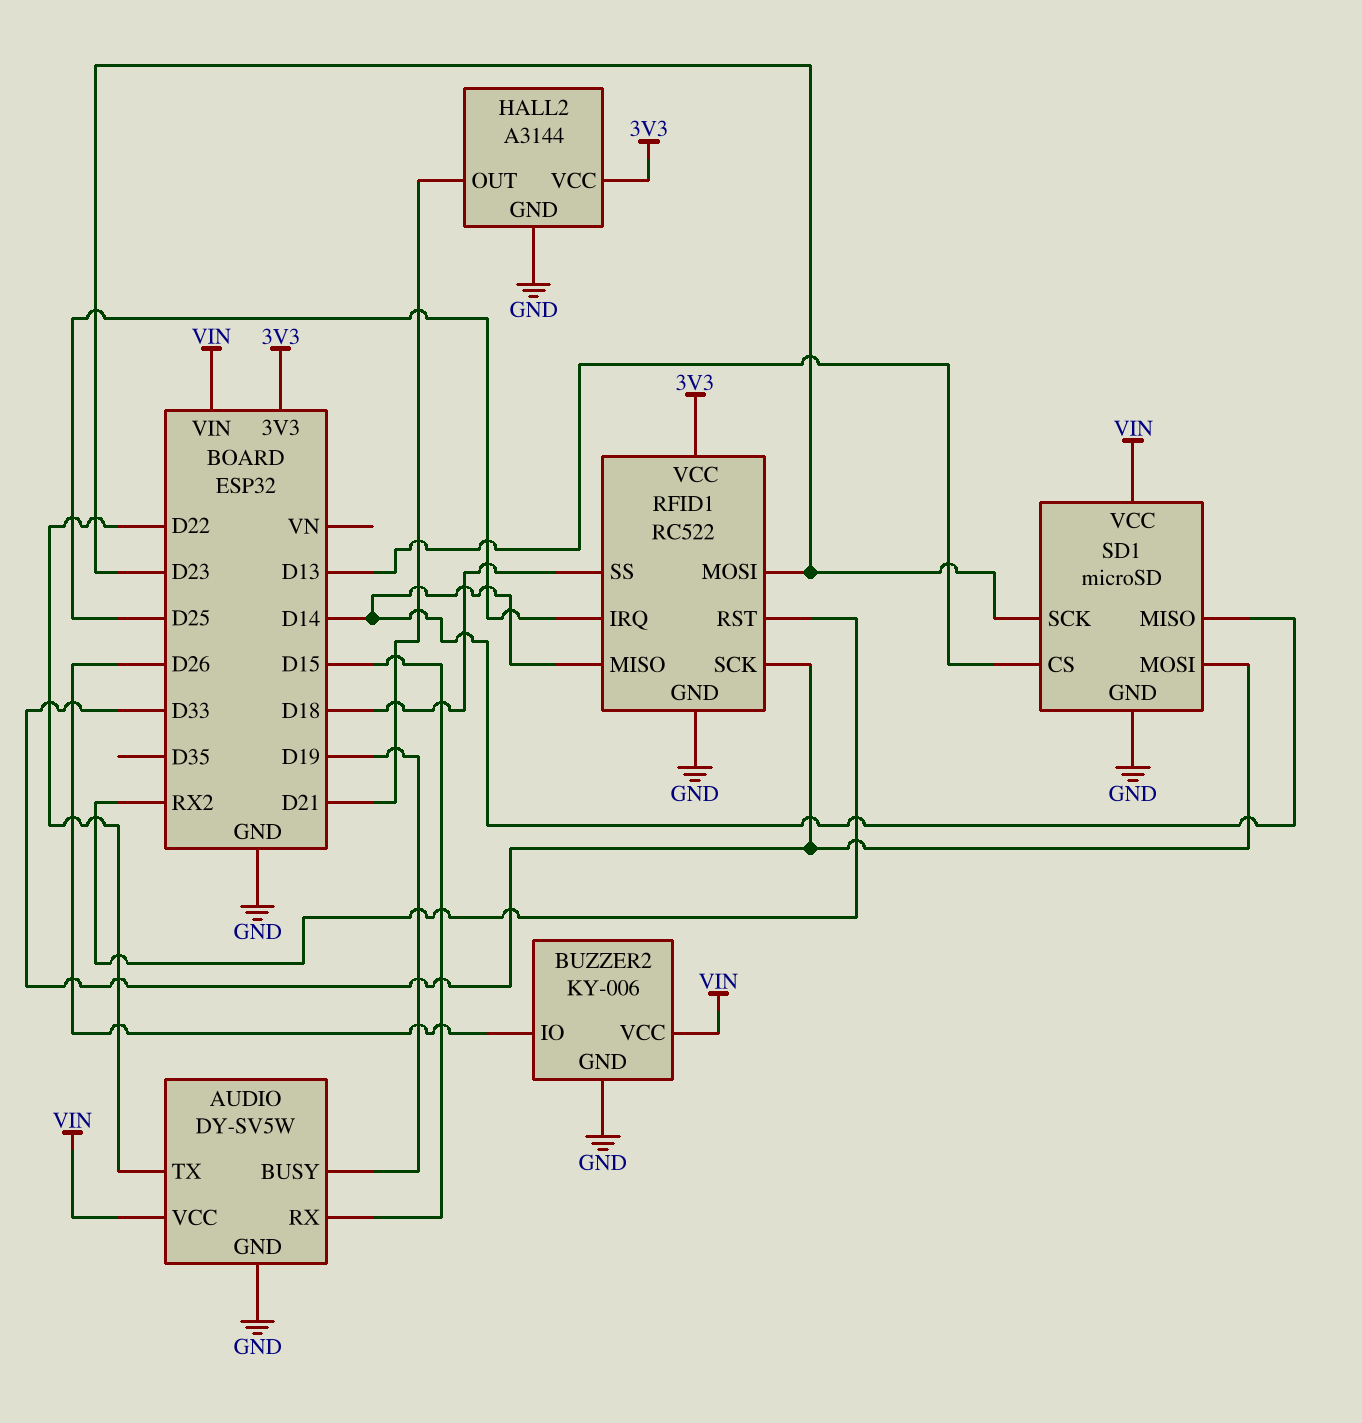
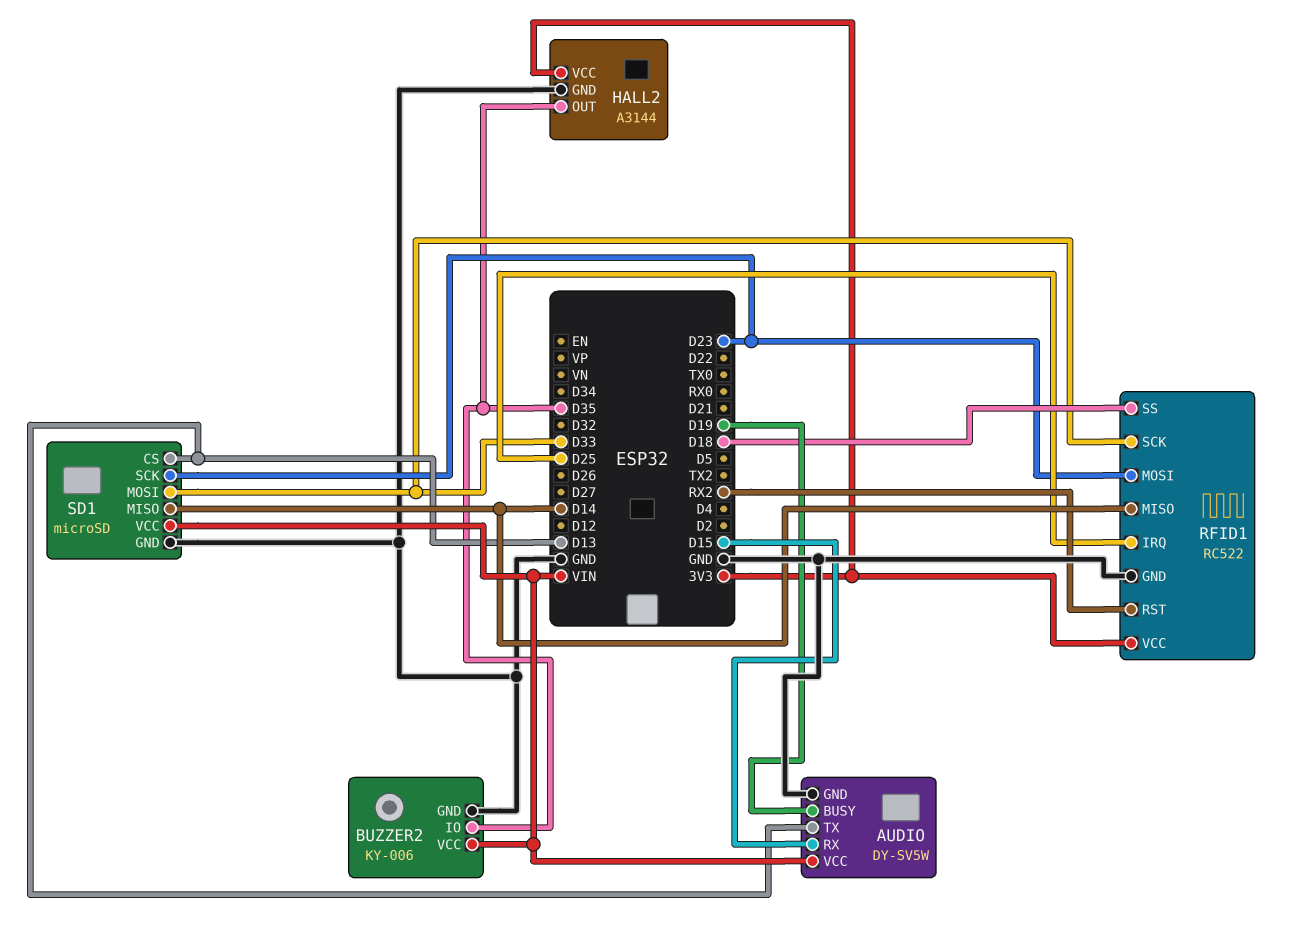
AUDIO pin TX: D22 -> D13
BUZZER2 pin IO: D26 -> D35
HALL2 pin OUT: D21 -> D35

